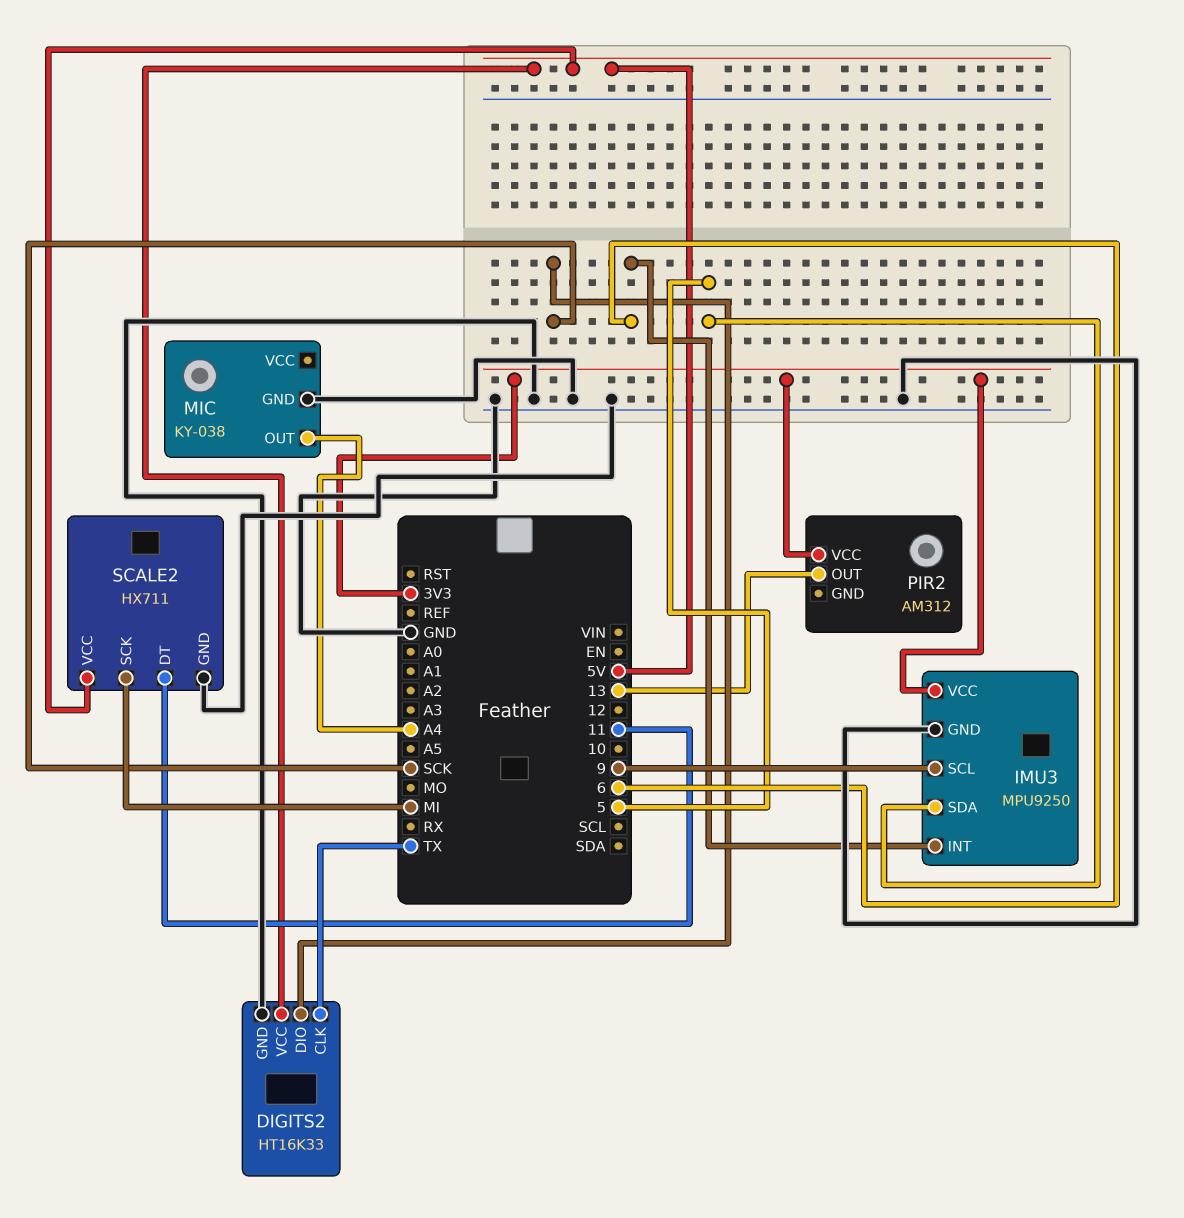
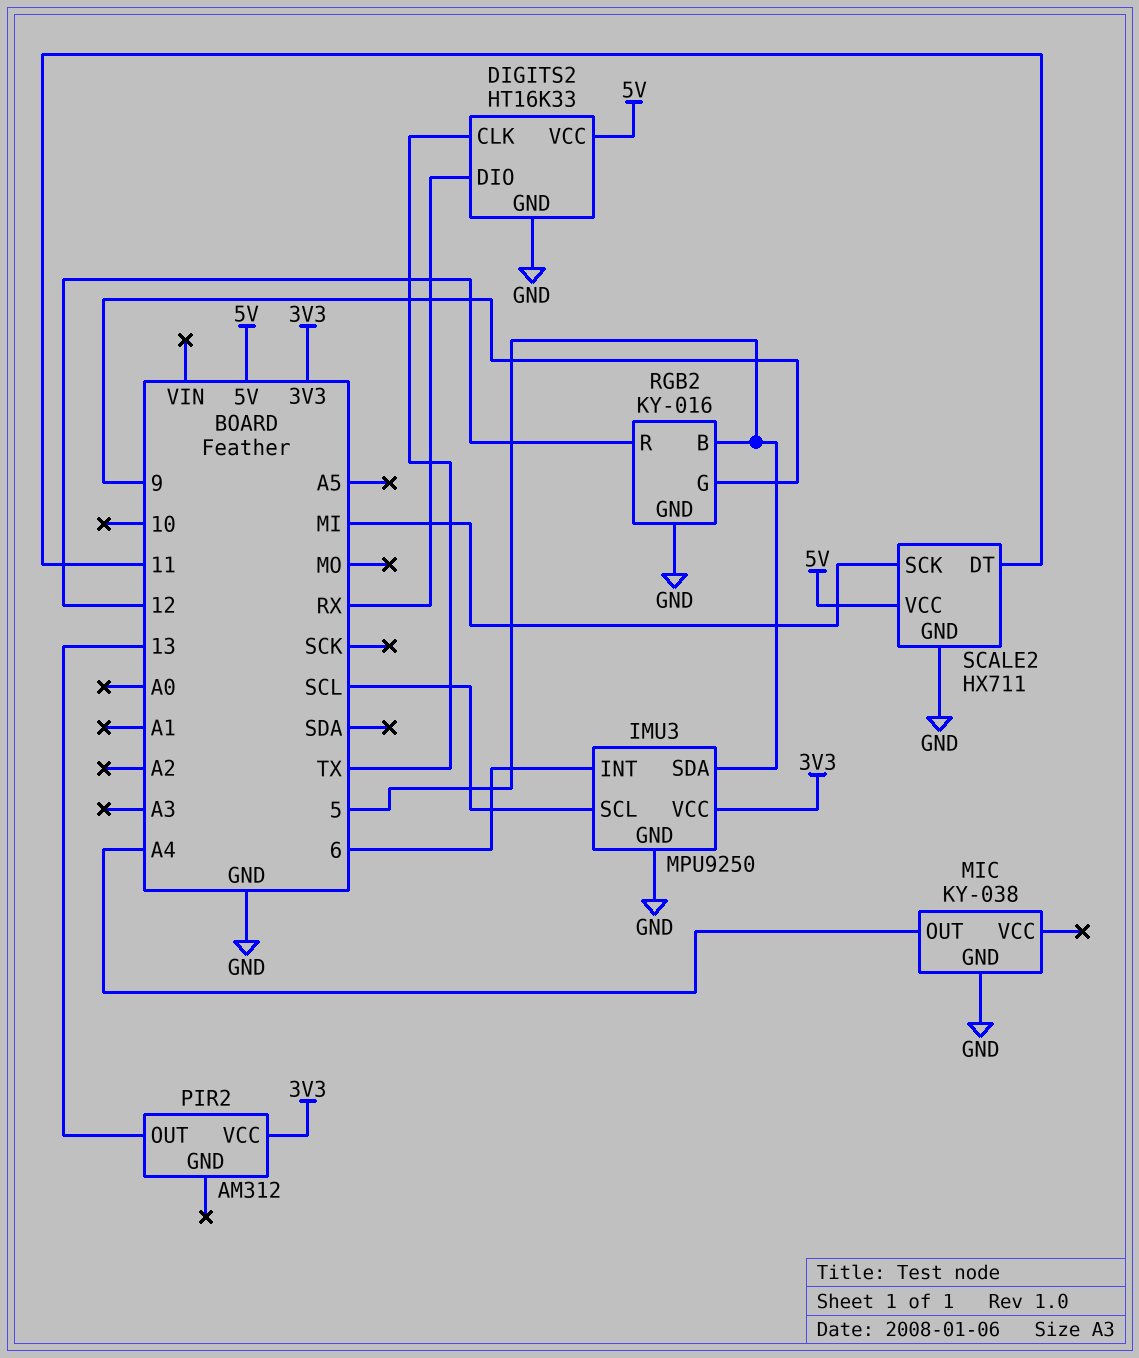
DIGITS2 pin DIO: SCK -> RX
IMU3 pin SCL: 9 -> SCL
RGB2: none -> KY-016
RGB2 pin B: none -> 5
RGB2 pin G: none -> 9
RGB2 pin GND: none -> GND
RGB2 pin R: none -> 12

